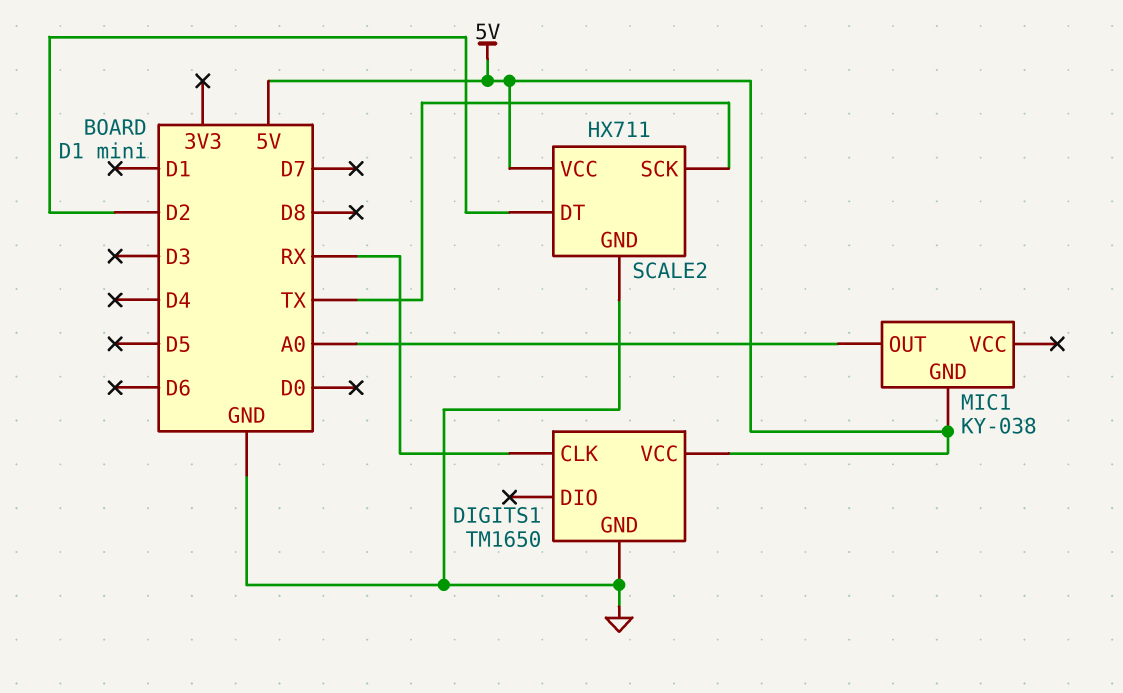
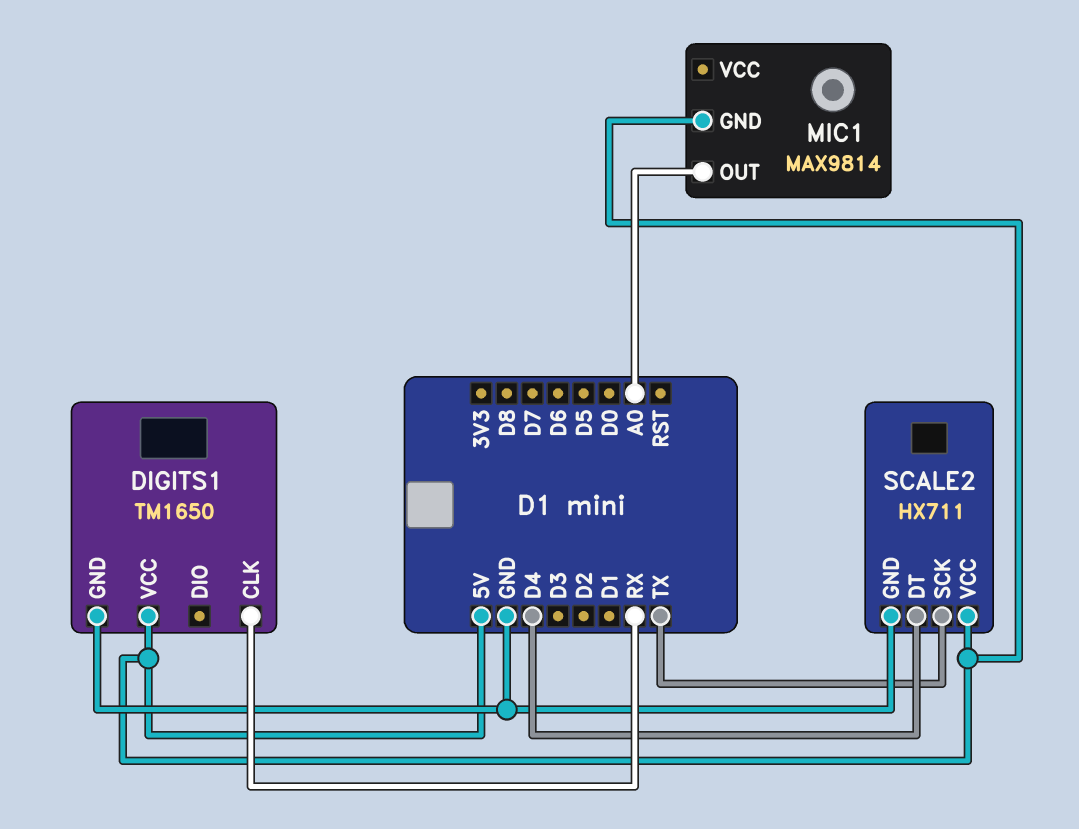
MIC1: KY-038 -> MAX9814
SCALE2 pin DT: D2 -> D4

